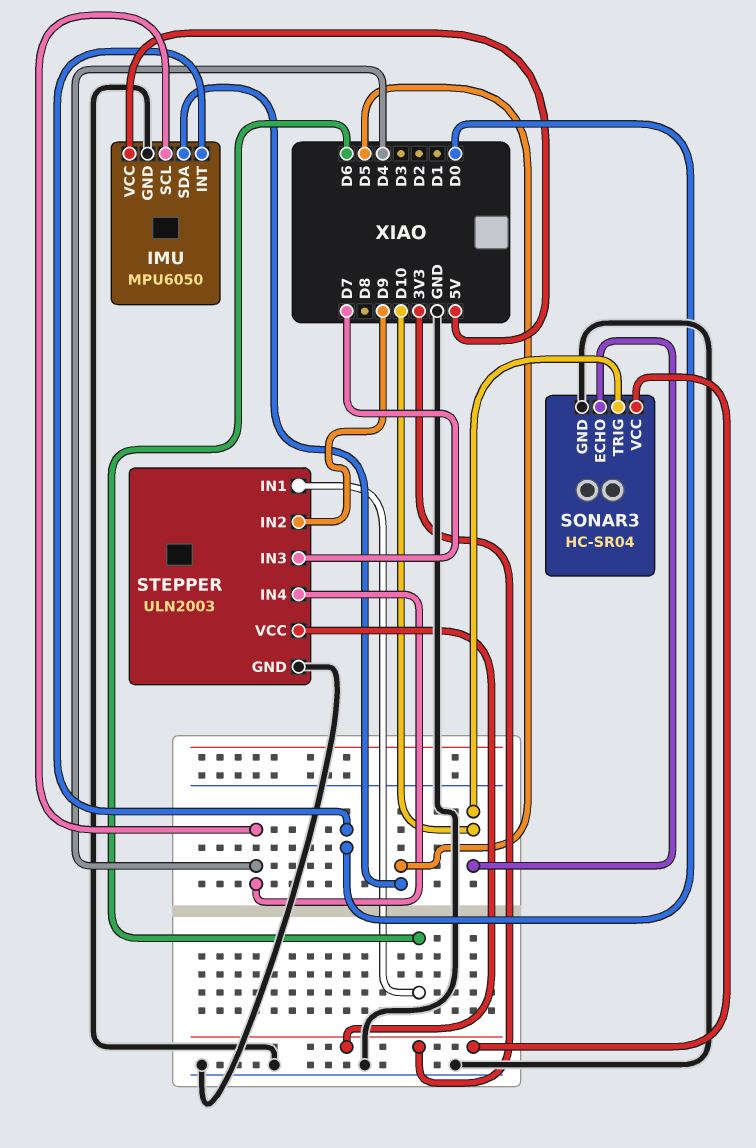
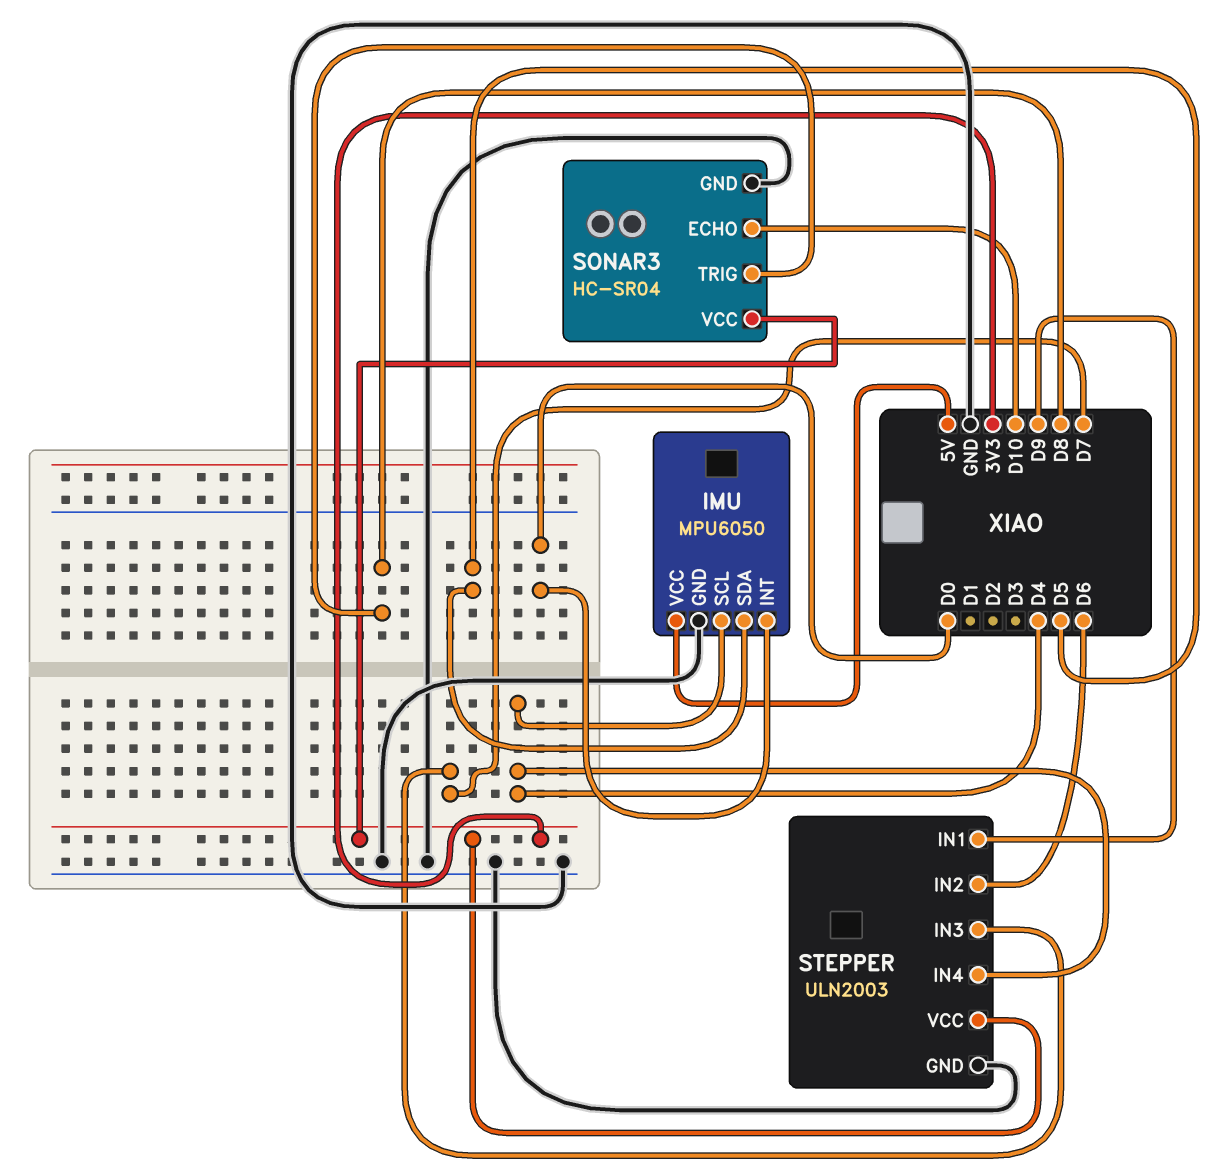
SONAR3 pin TRIG: D10 -> D8
STEPPER pin IN1: D6 -> D9
STEPPER pin IN2: D9 -> D6

